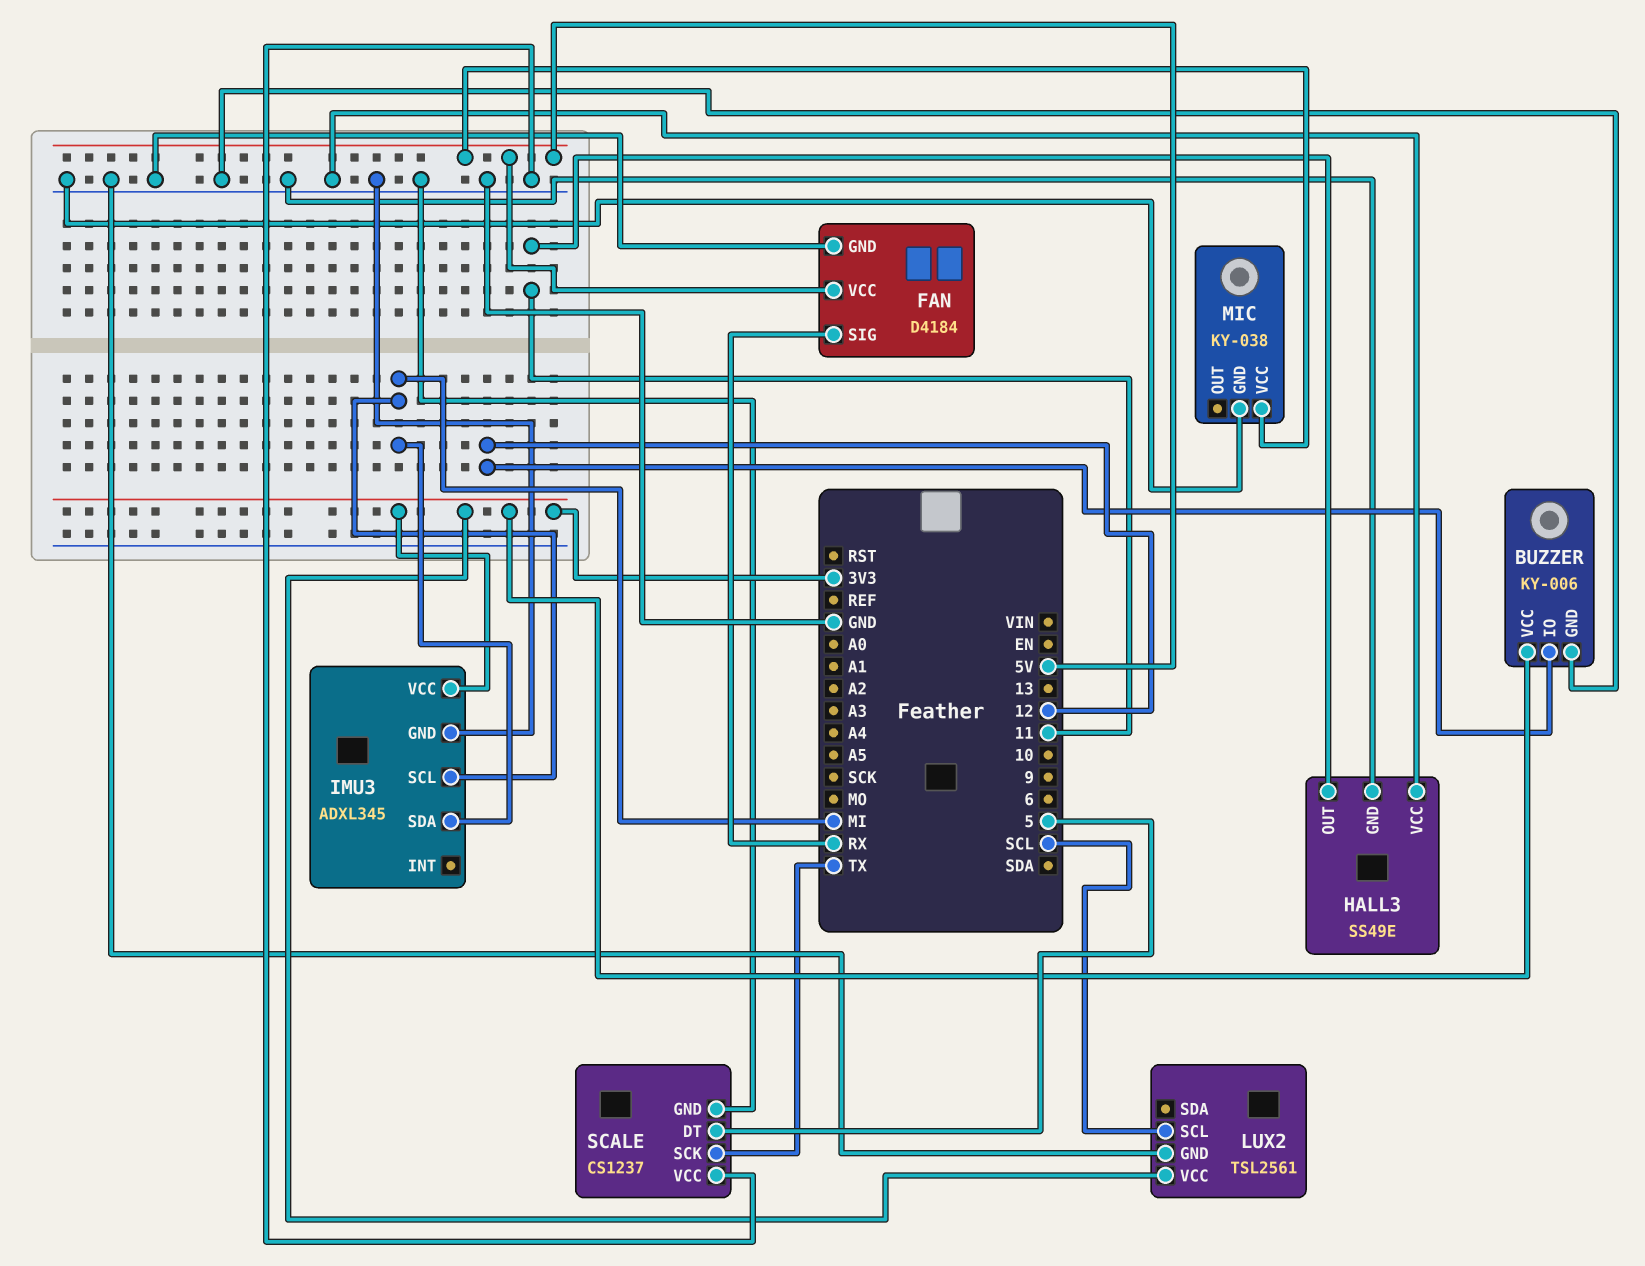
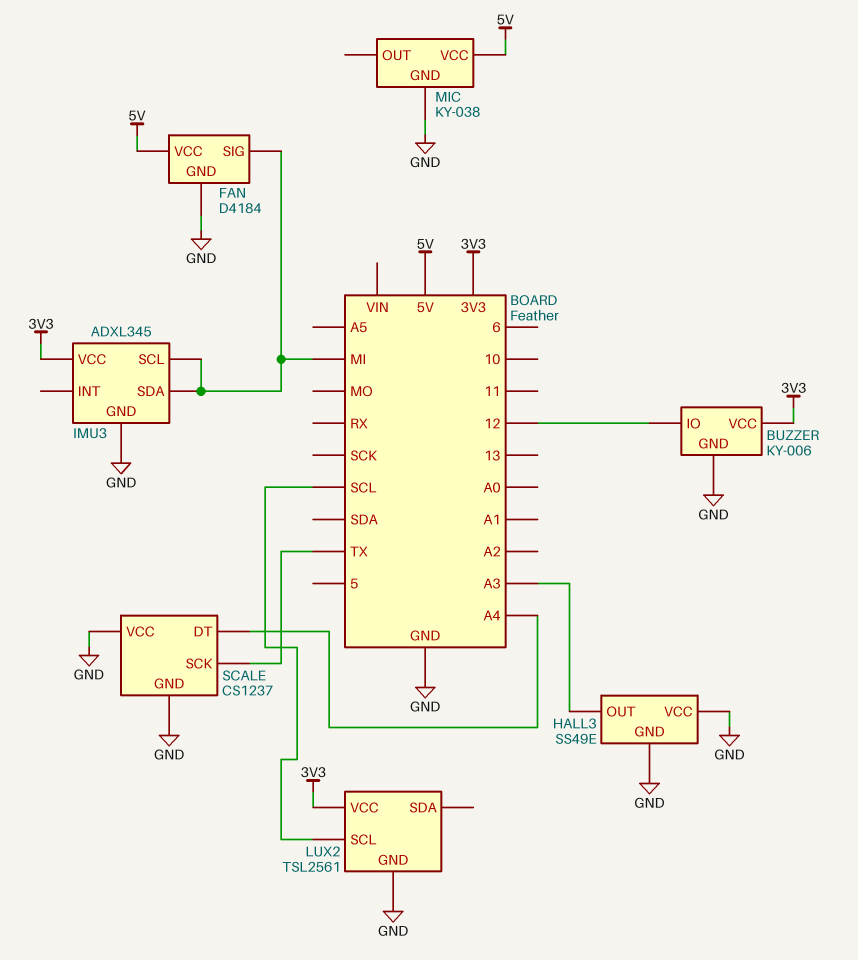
FAN pin SIG: RX -> MI
HALL3 pin OUT: 11 -> A3
SCALE pin DT: 5 -> A4

